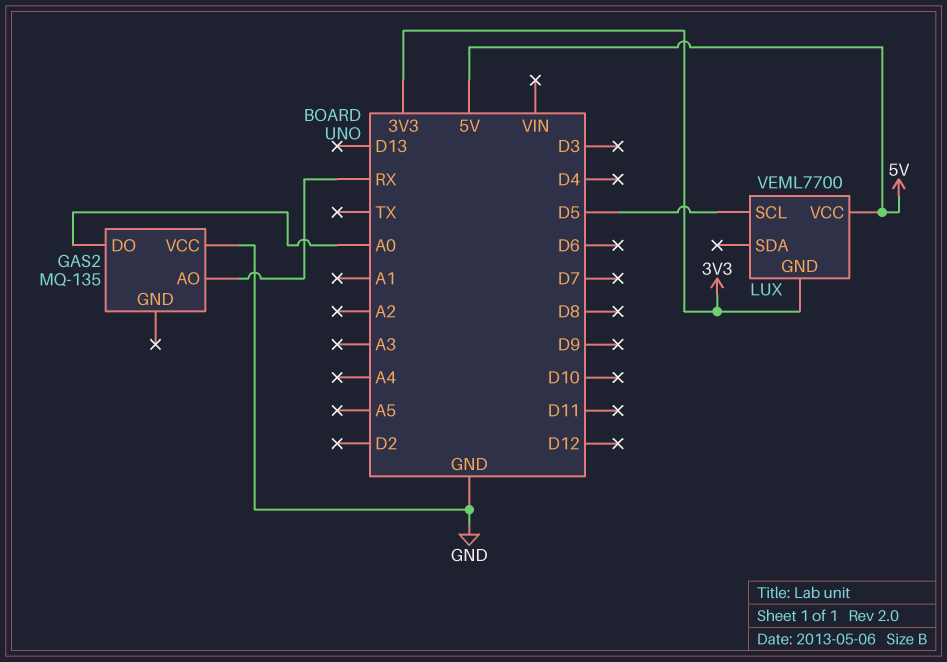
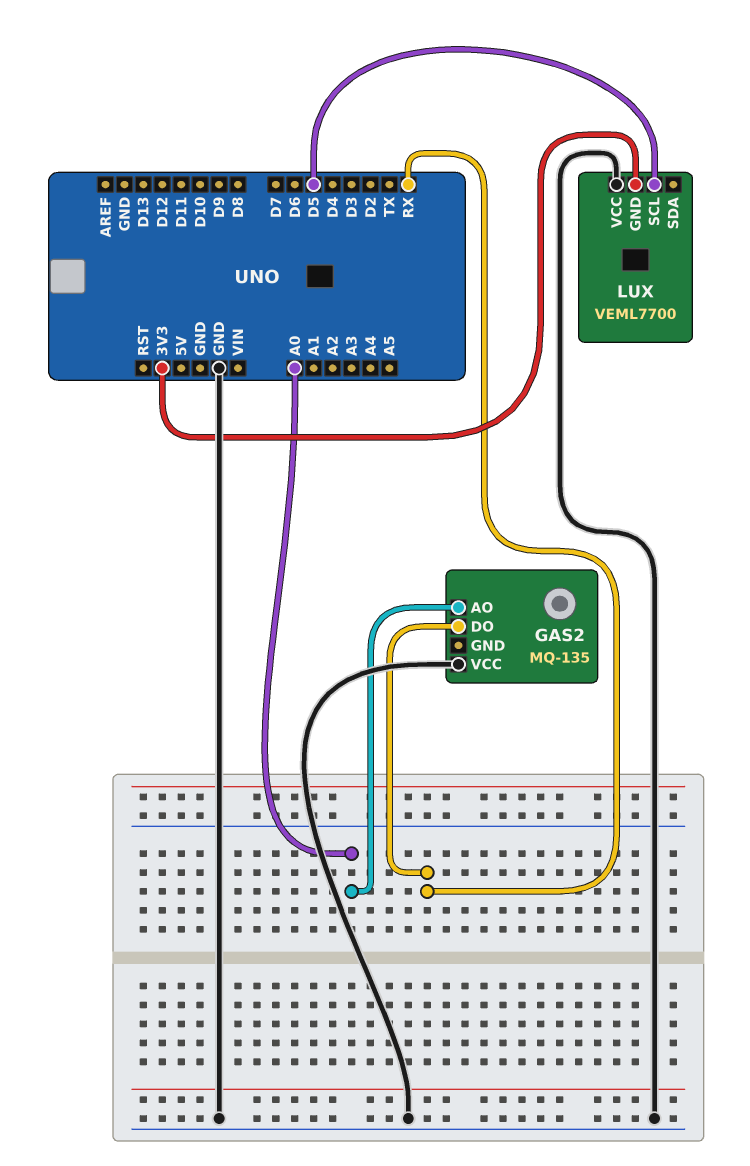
GAS2 pin AO: RX -> A0
GAS2 pin DO: A0 -> RX
LUX pin VCC: 5V -> GND

